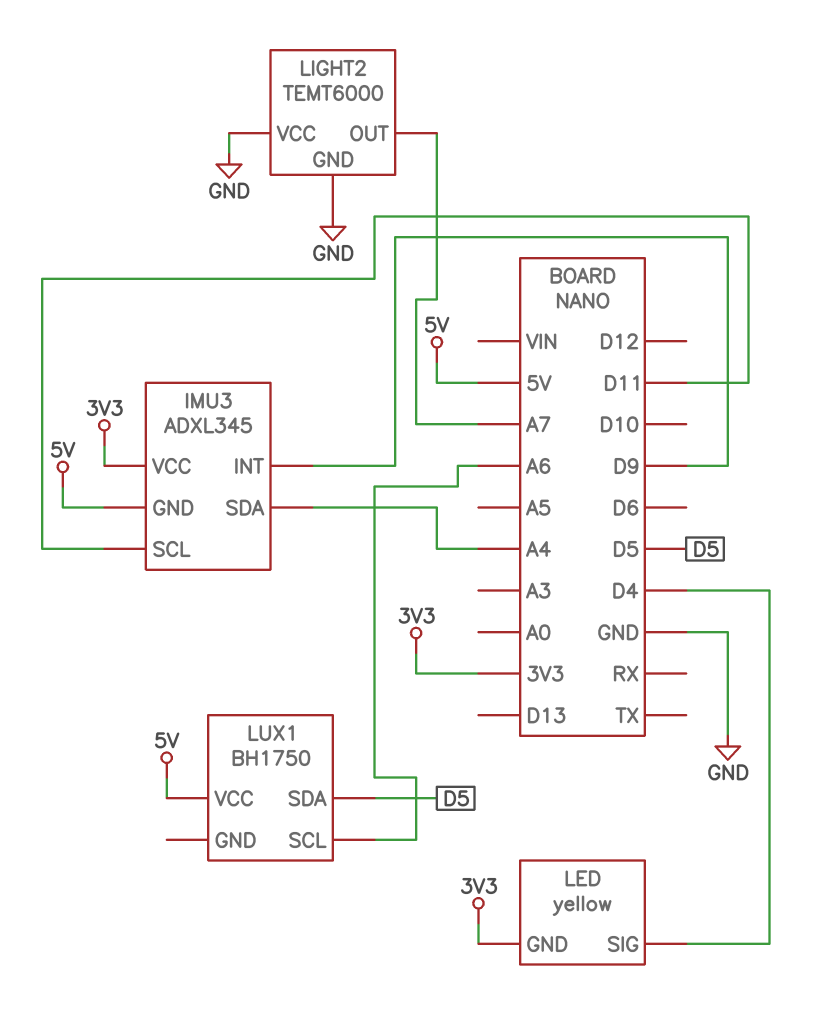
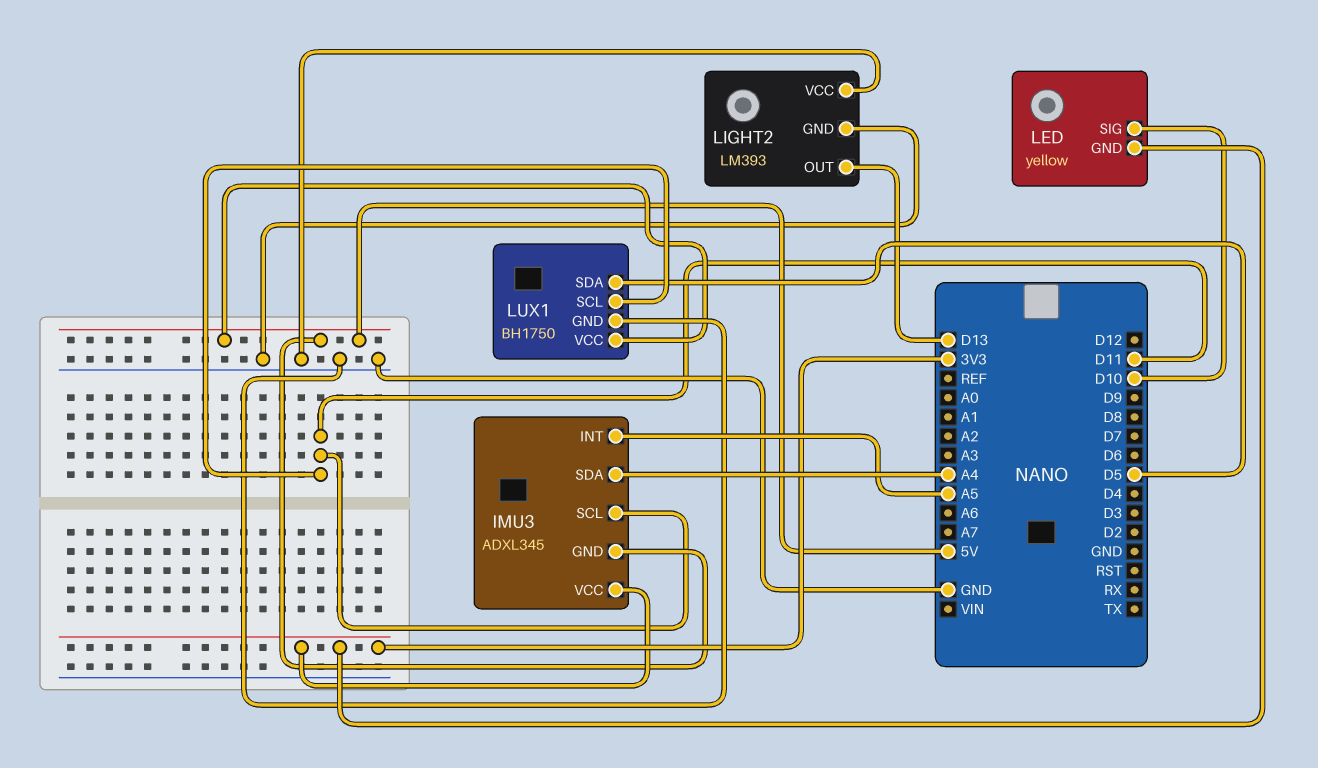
IMU3 pin INT: D9 -> A5
LED pin SIG: D4 -> D10
LIGHT2: TEMT6000 -> LM393
LIGHT2 pin OUT: A7 -> D13
LUX1 pin GND: none -> GND
LUX1 pin SCL: A6 -> D11

